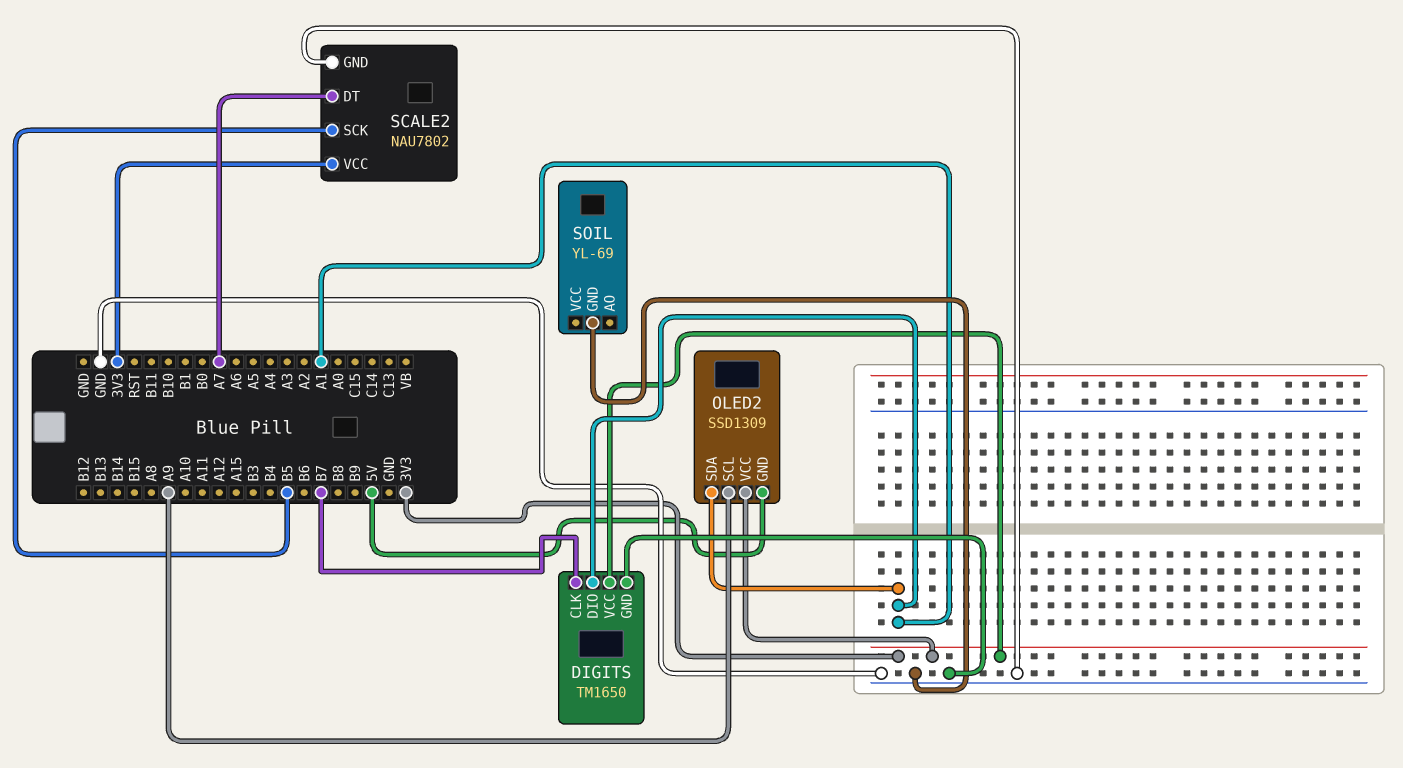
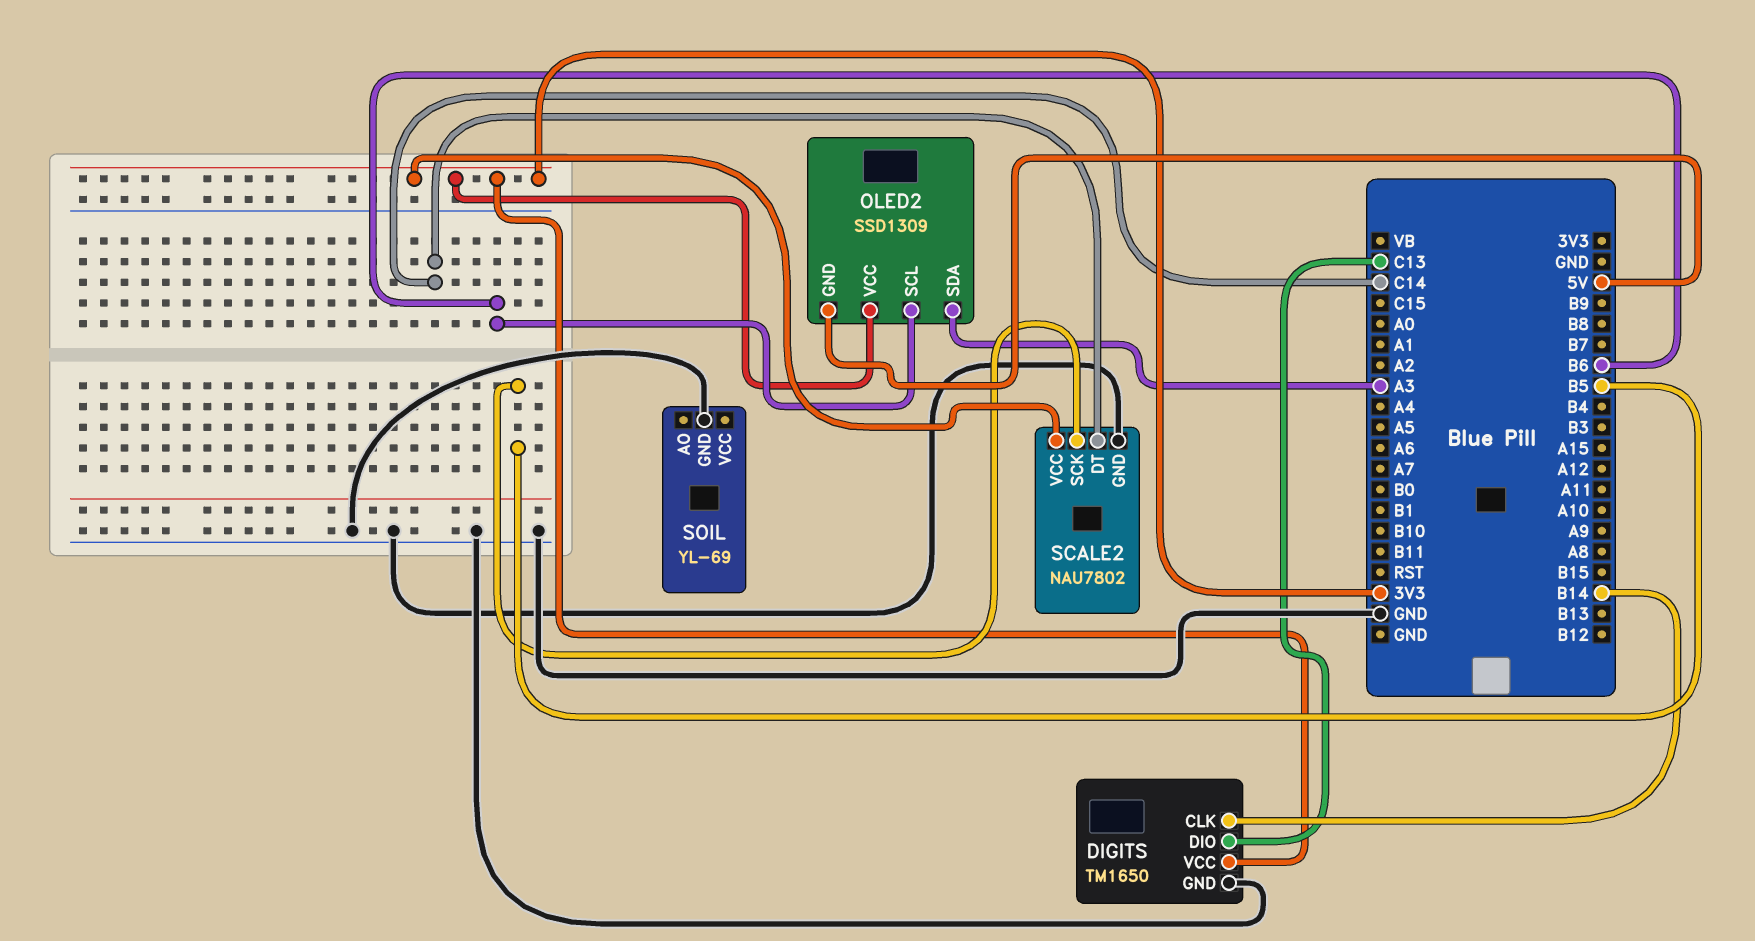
DIGITS pin CLK: B7 -> B14
DIGITS pin DIO: A1 -> C13
OLED2 pin SCL: A9 -> B6
OLED2 pin SDA: A1 -> A3
SCALE2 pin DT: A7 -> C14

